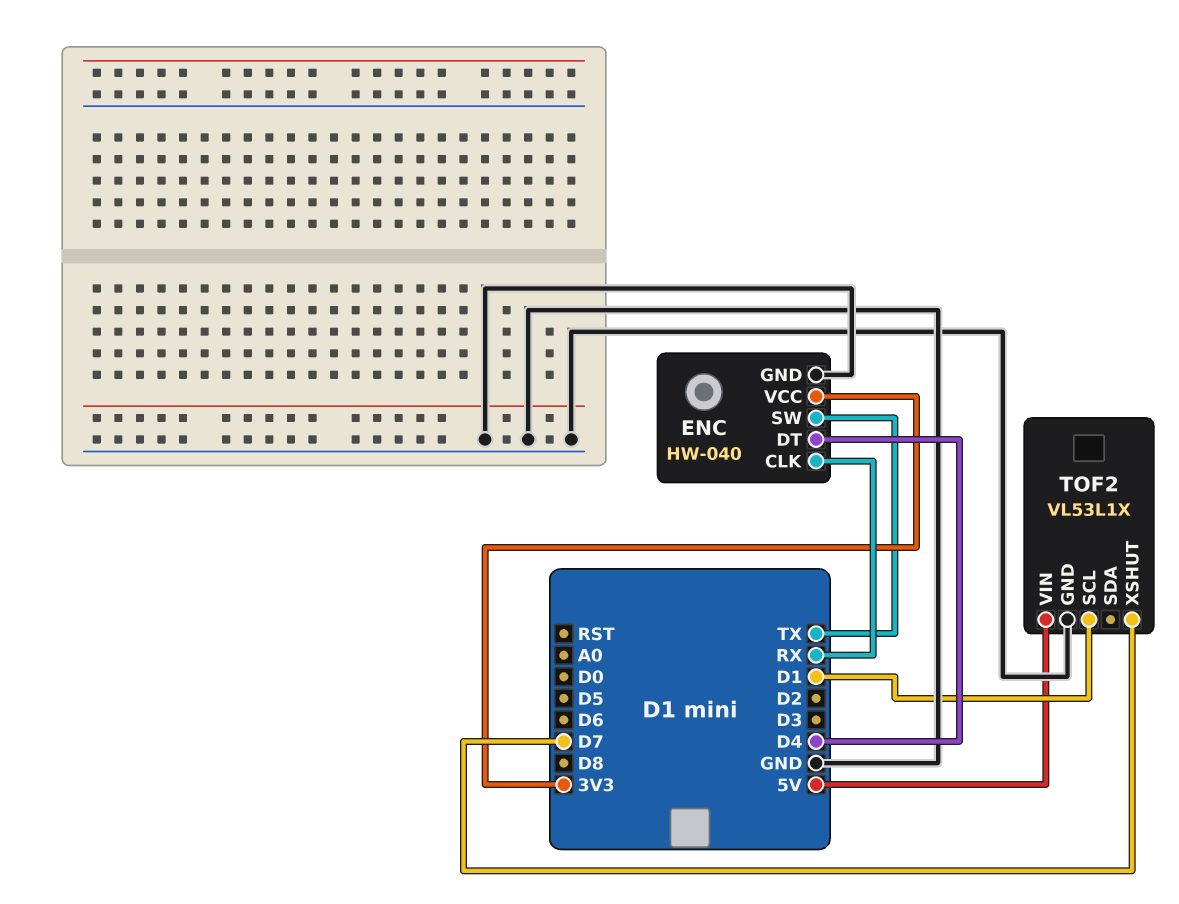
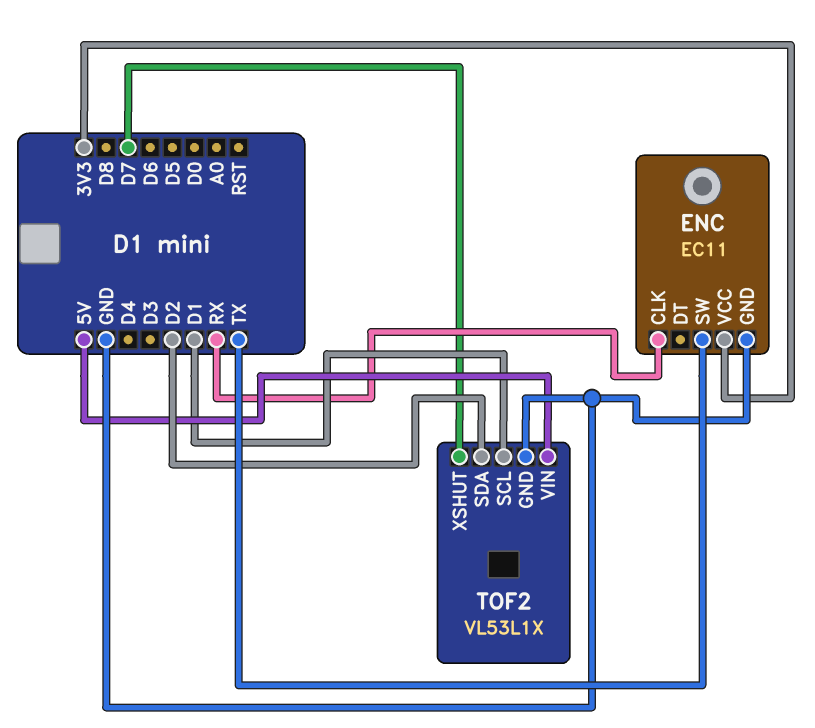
ENC: HW-040 -> EC11
ENC pin DT: D4 -> none
TOF2 pin SDA: none -> D2

